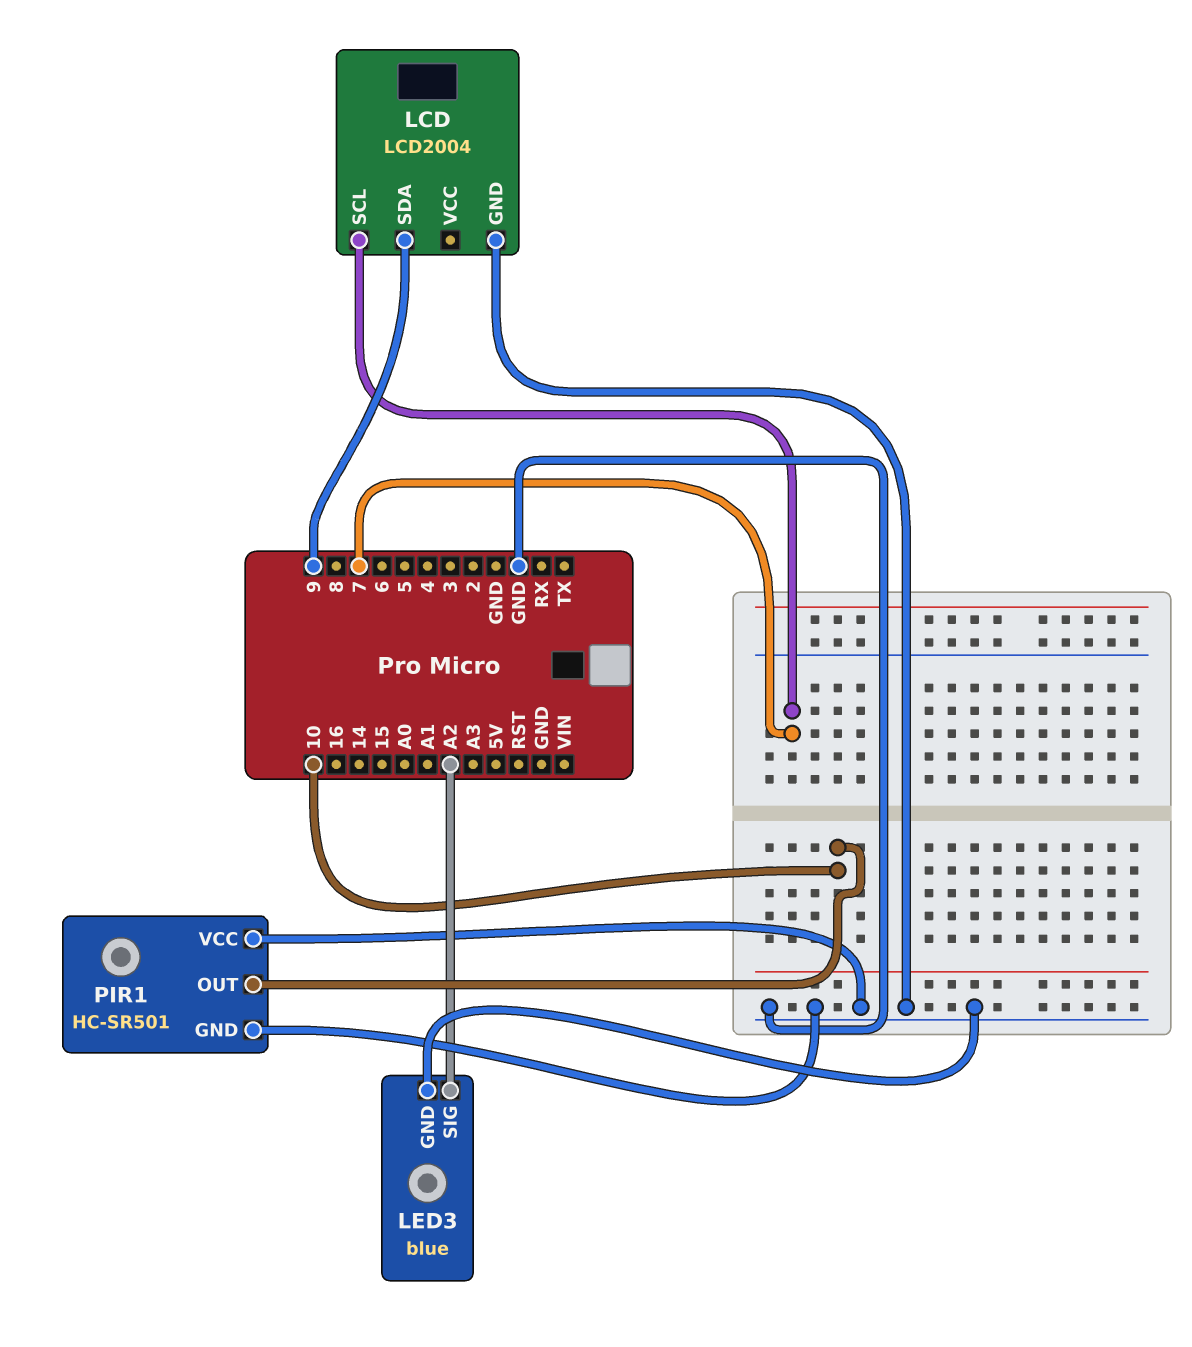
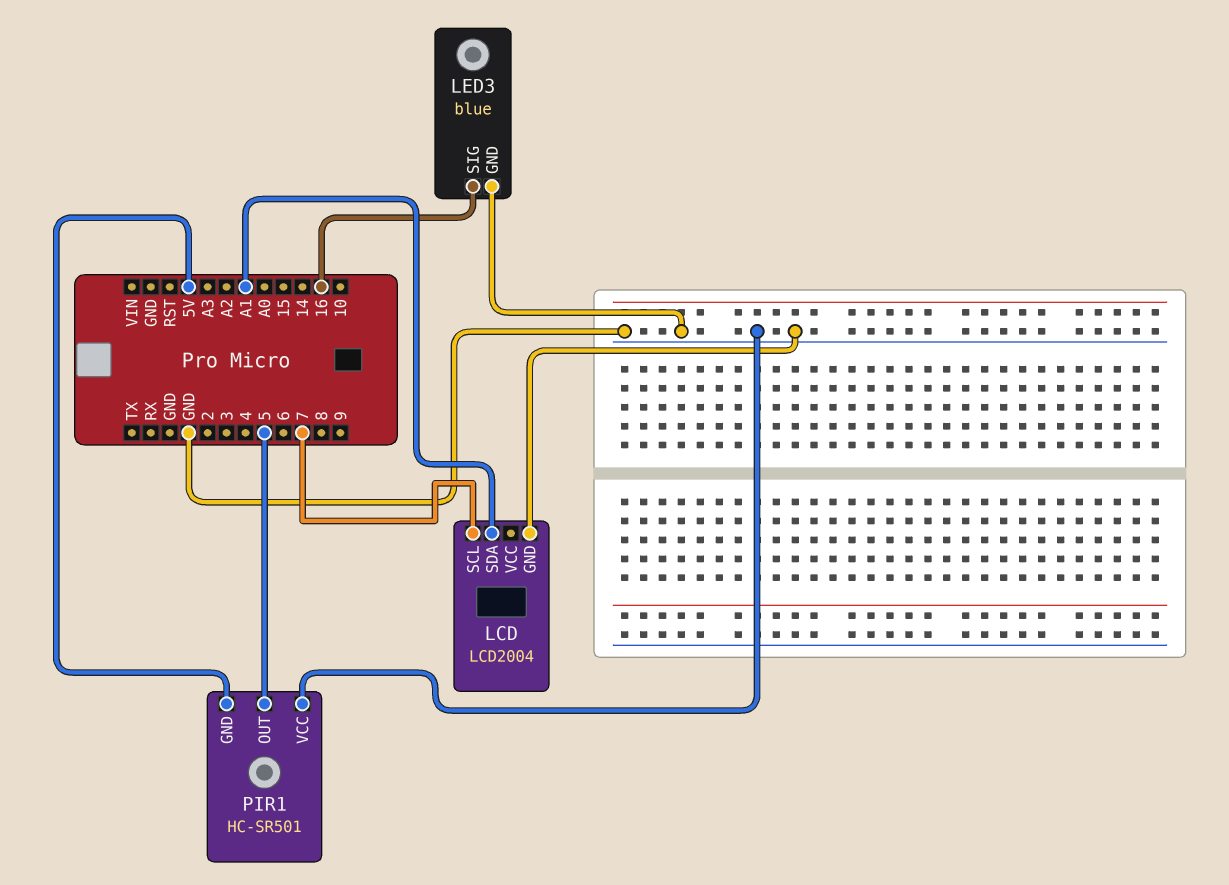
LCD pin SDA: 9 -> A1
LED3 pin SIG: A2 -> 16
PIR1 pin GND: GND -> 5V
PIR1 pin OUT: 10 -> 5

